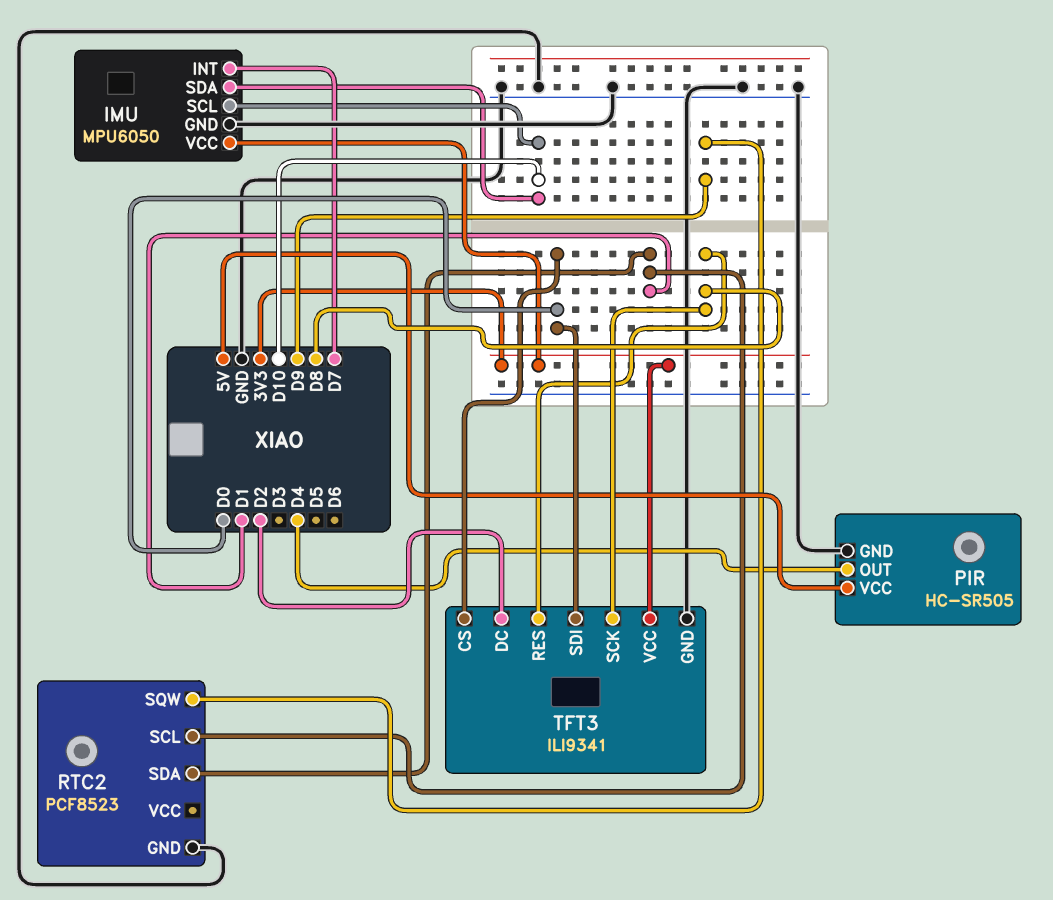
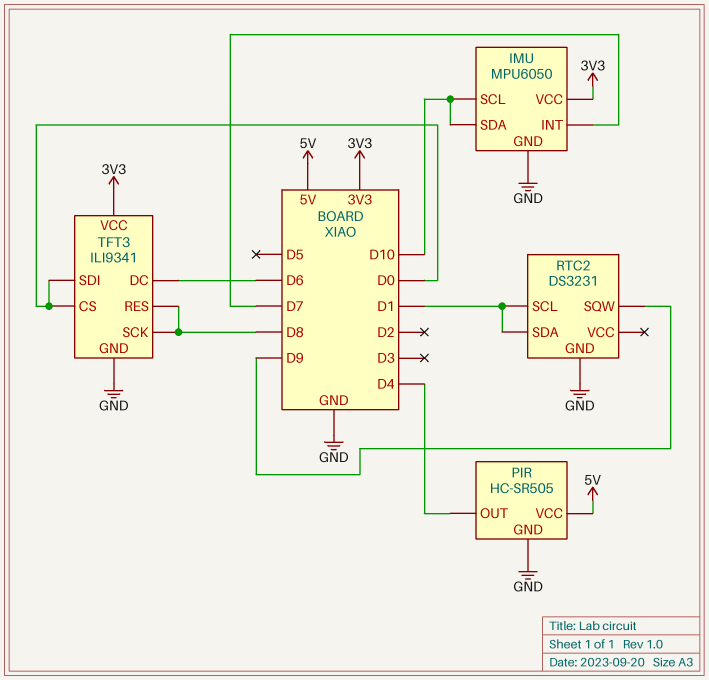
RTC2: PCF8523 -> DS3231
TFT3 pin DC: D2 -> D6

